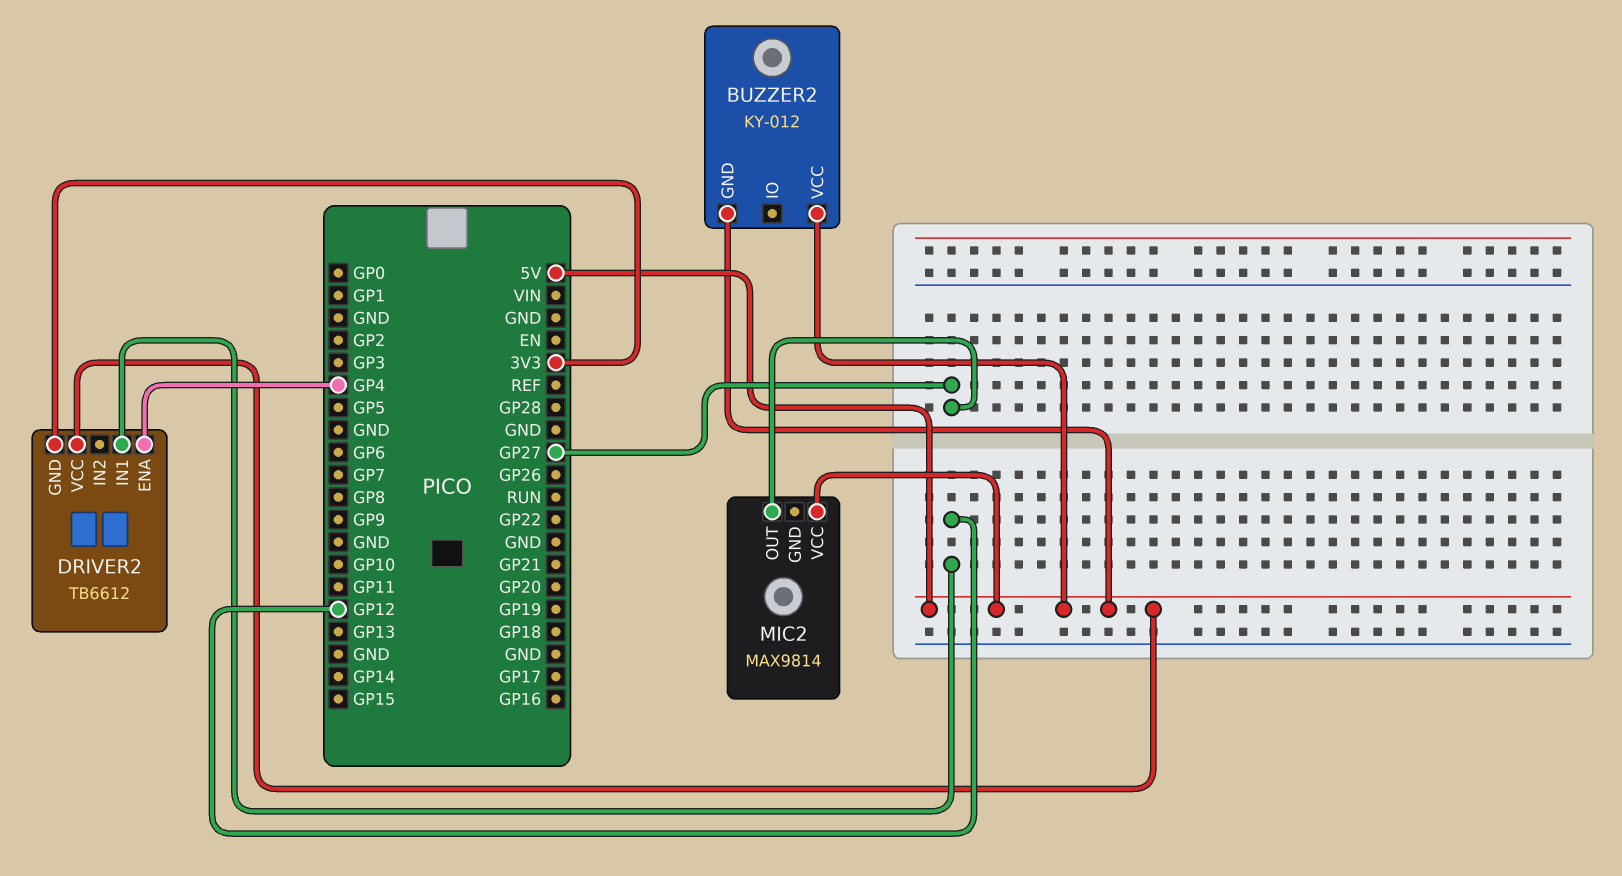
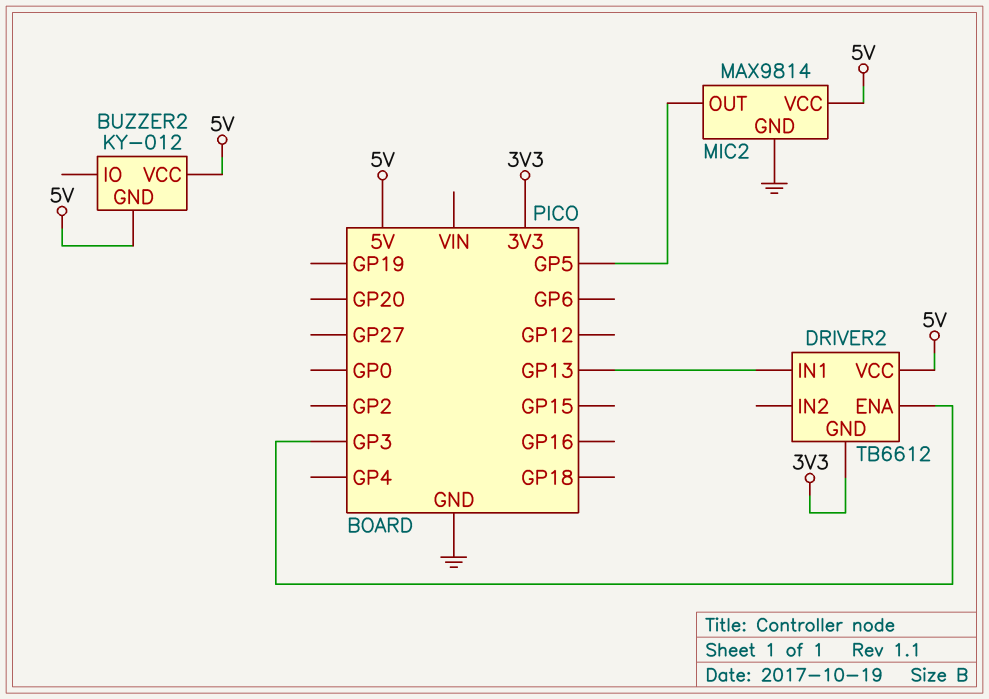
DRIVER2 pin ENA: GP4 -> GP3
DRIVER2 pin IN1: GP12 -> GP13
MIC2 pin GND: none -> GND
MIC2 pin OUT: GP27 -> GP5

